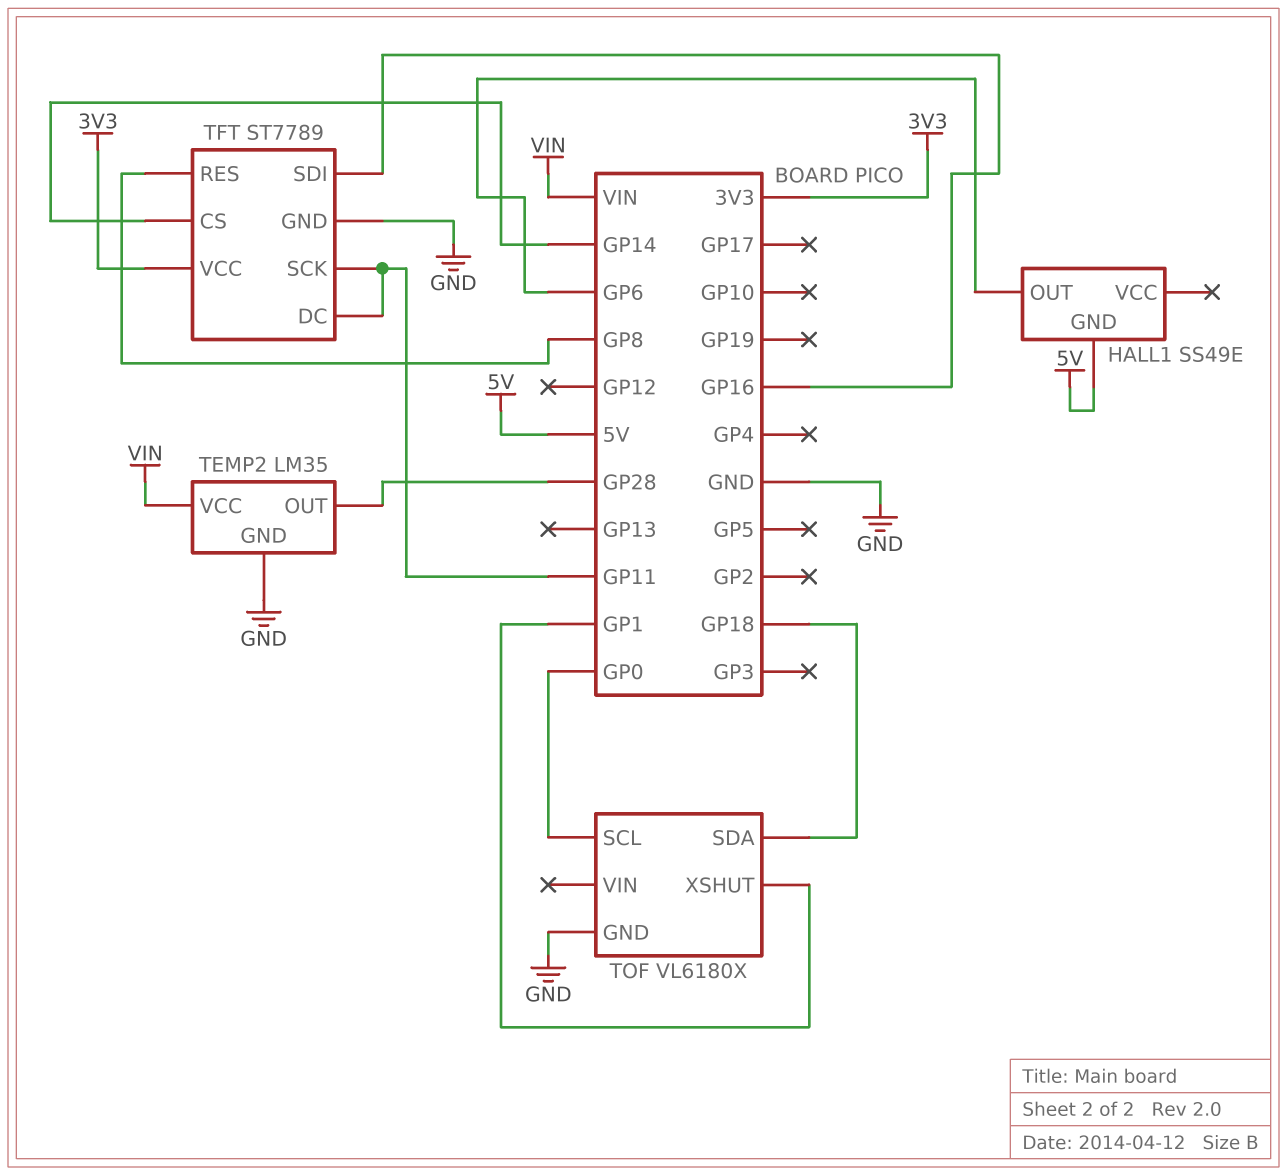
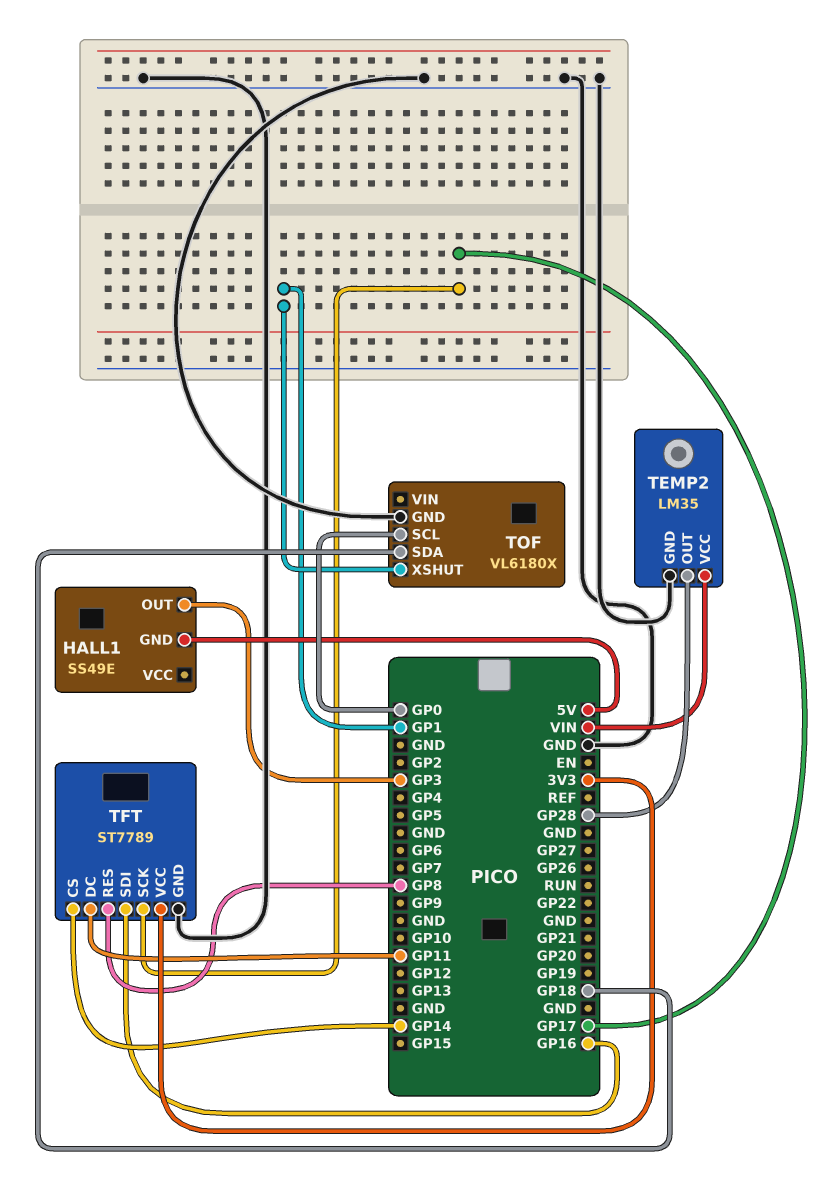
HALL1 pin OUT: GP6 -> GP3
TFT pin SCK: GP11 -> GP17

